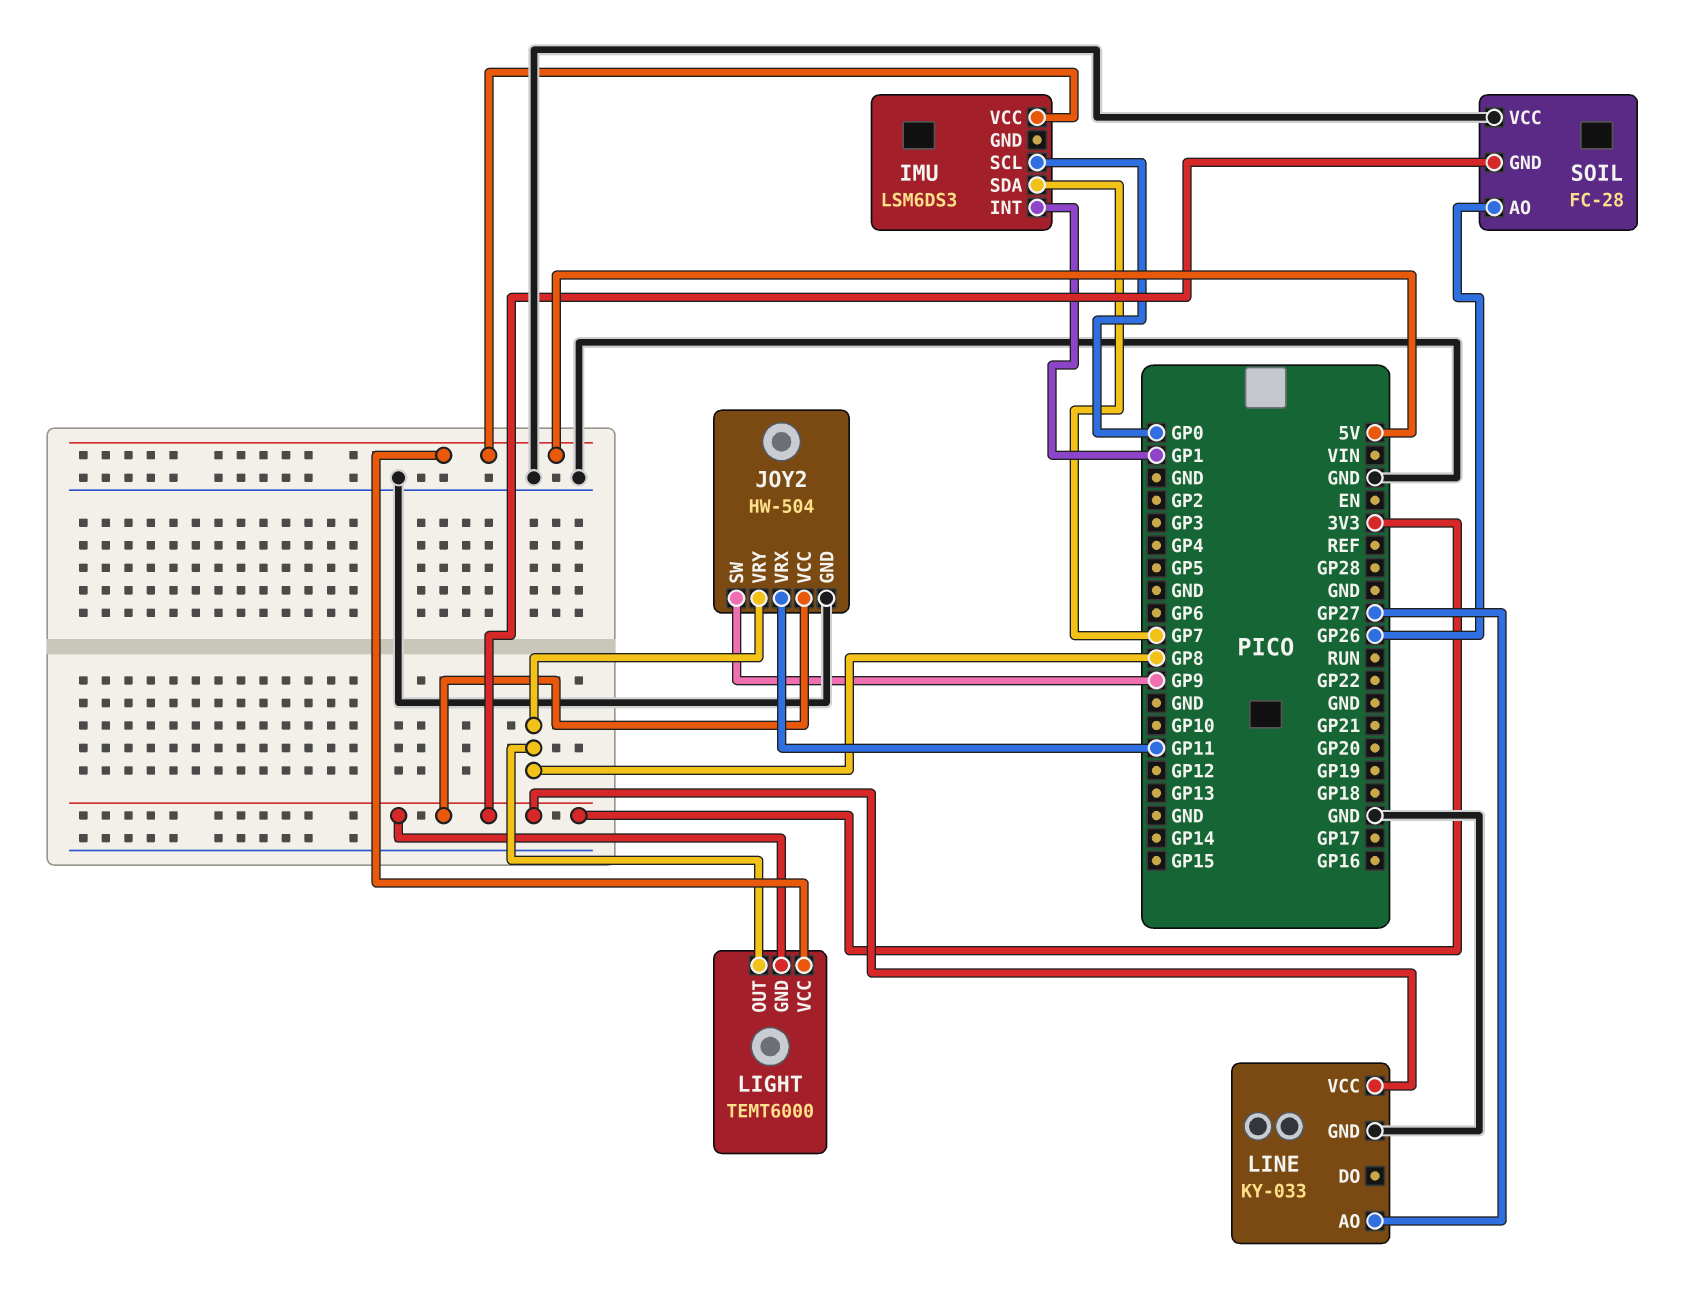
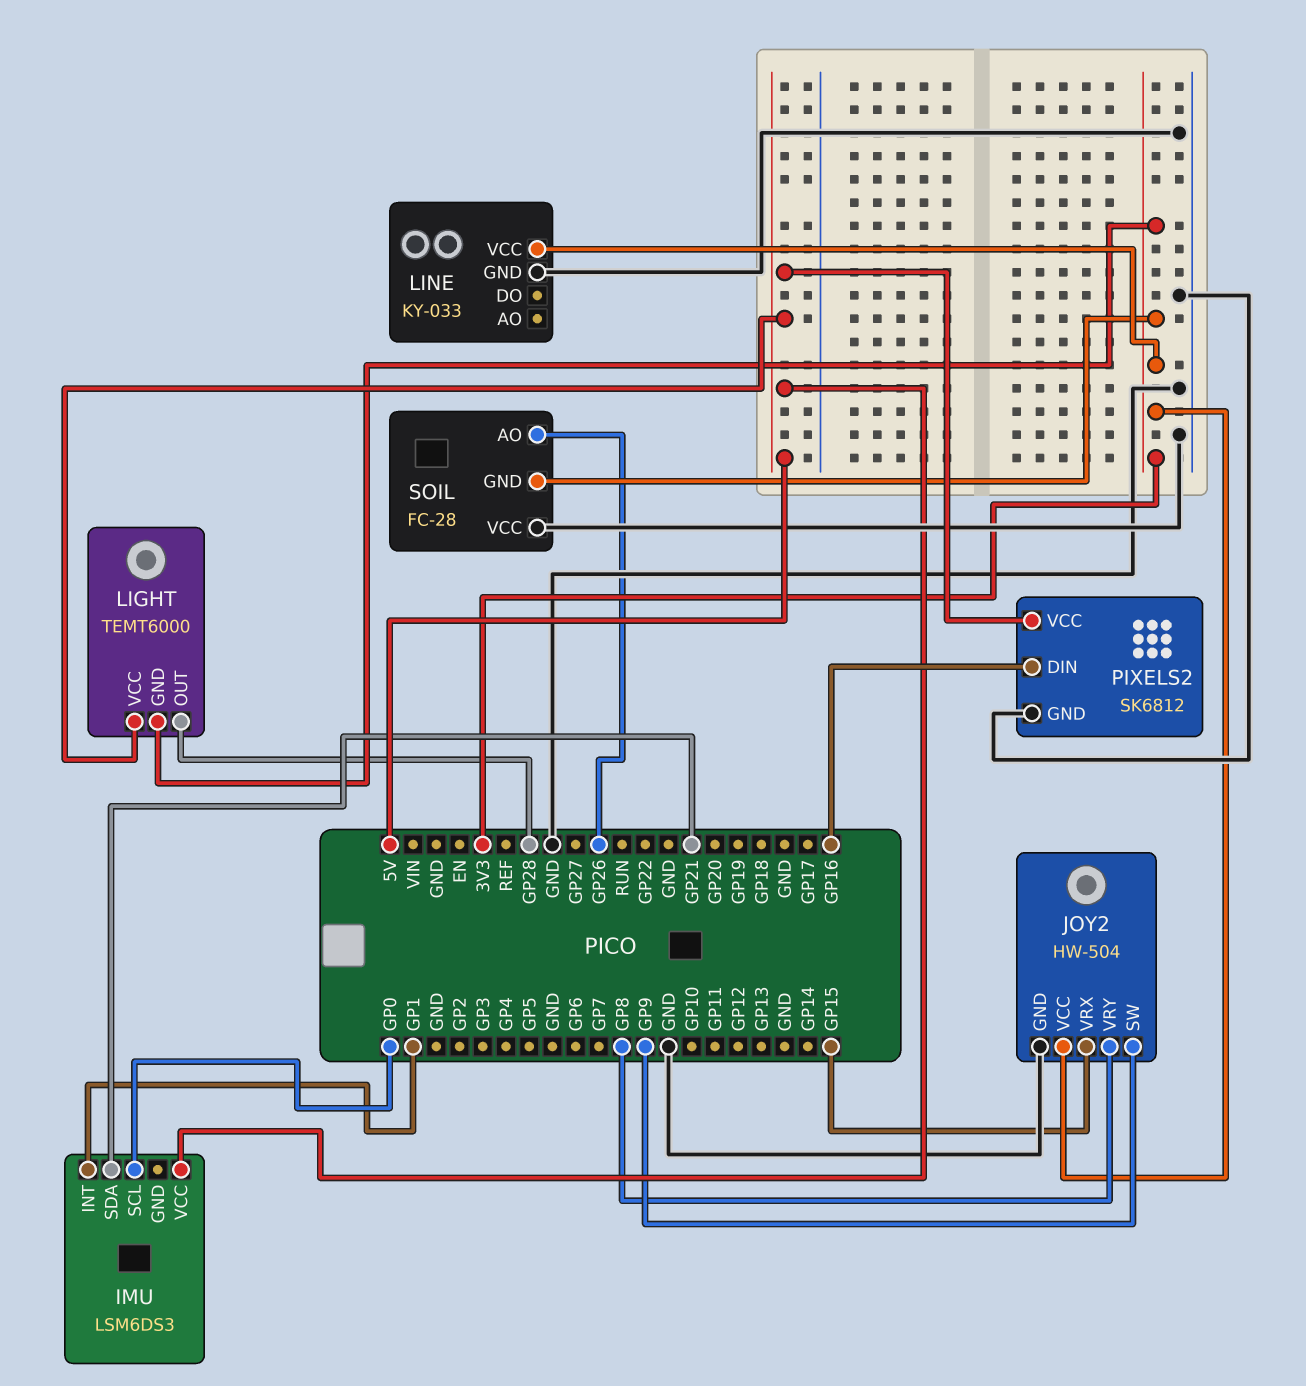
IMU pin SDA: GP7 -> GP21
JOY2 pin VRX: GP11 -> GP15
LIGHT pin OUT: GP8 -> GP28
LINE pin AO: GP27 -> none
PIXELS2: none -> SK6812
PIXELS2 pin DIN: none -> GP16
PIXELS2 pin GND: none -> GND
PIXELS2 pin VCC: none -> 5V

